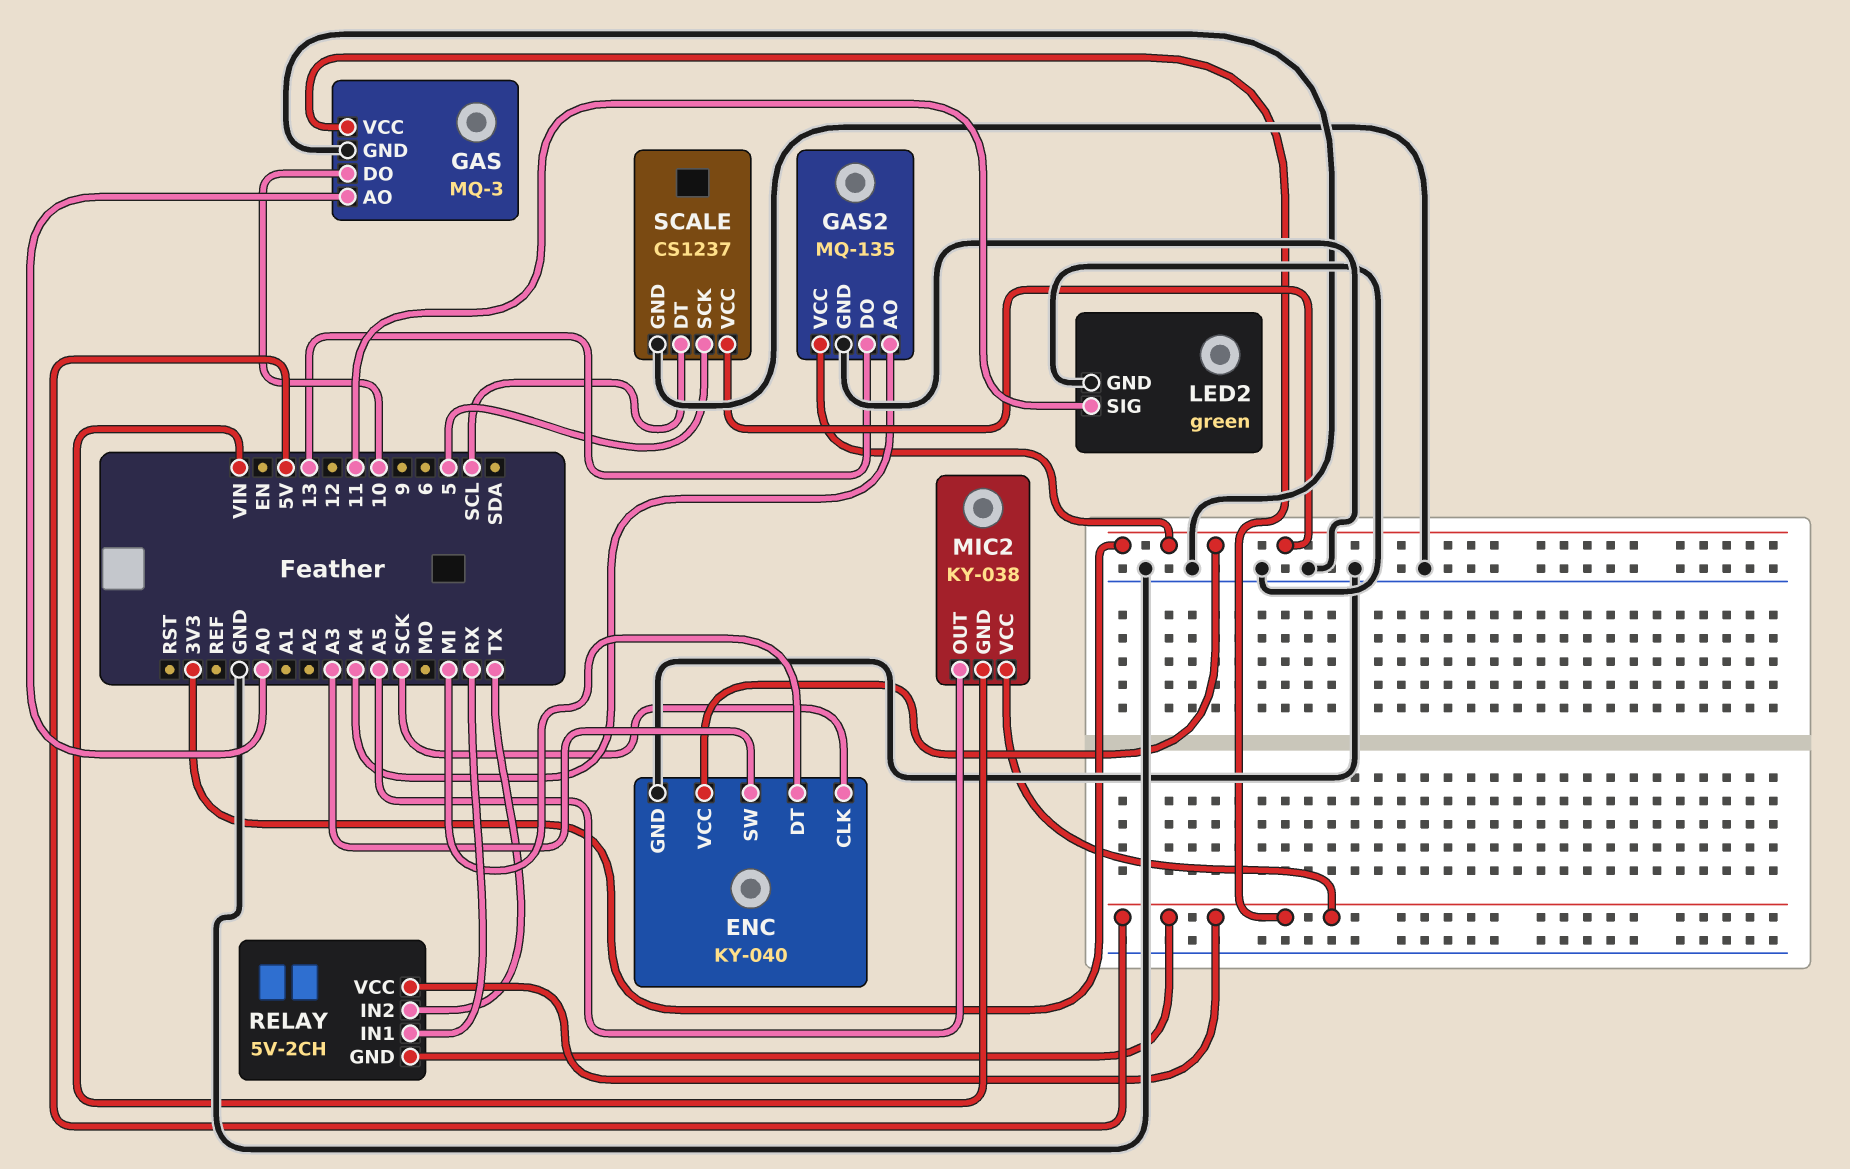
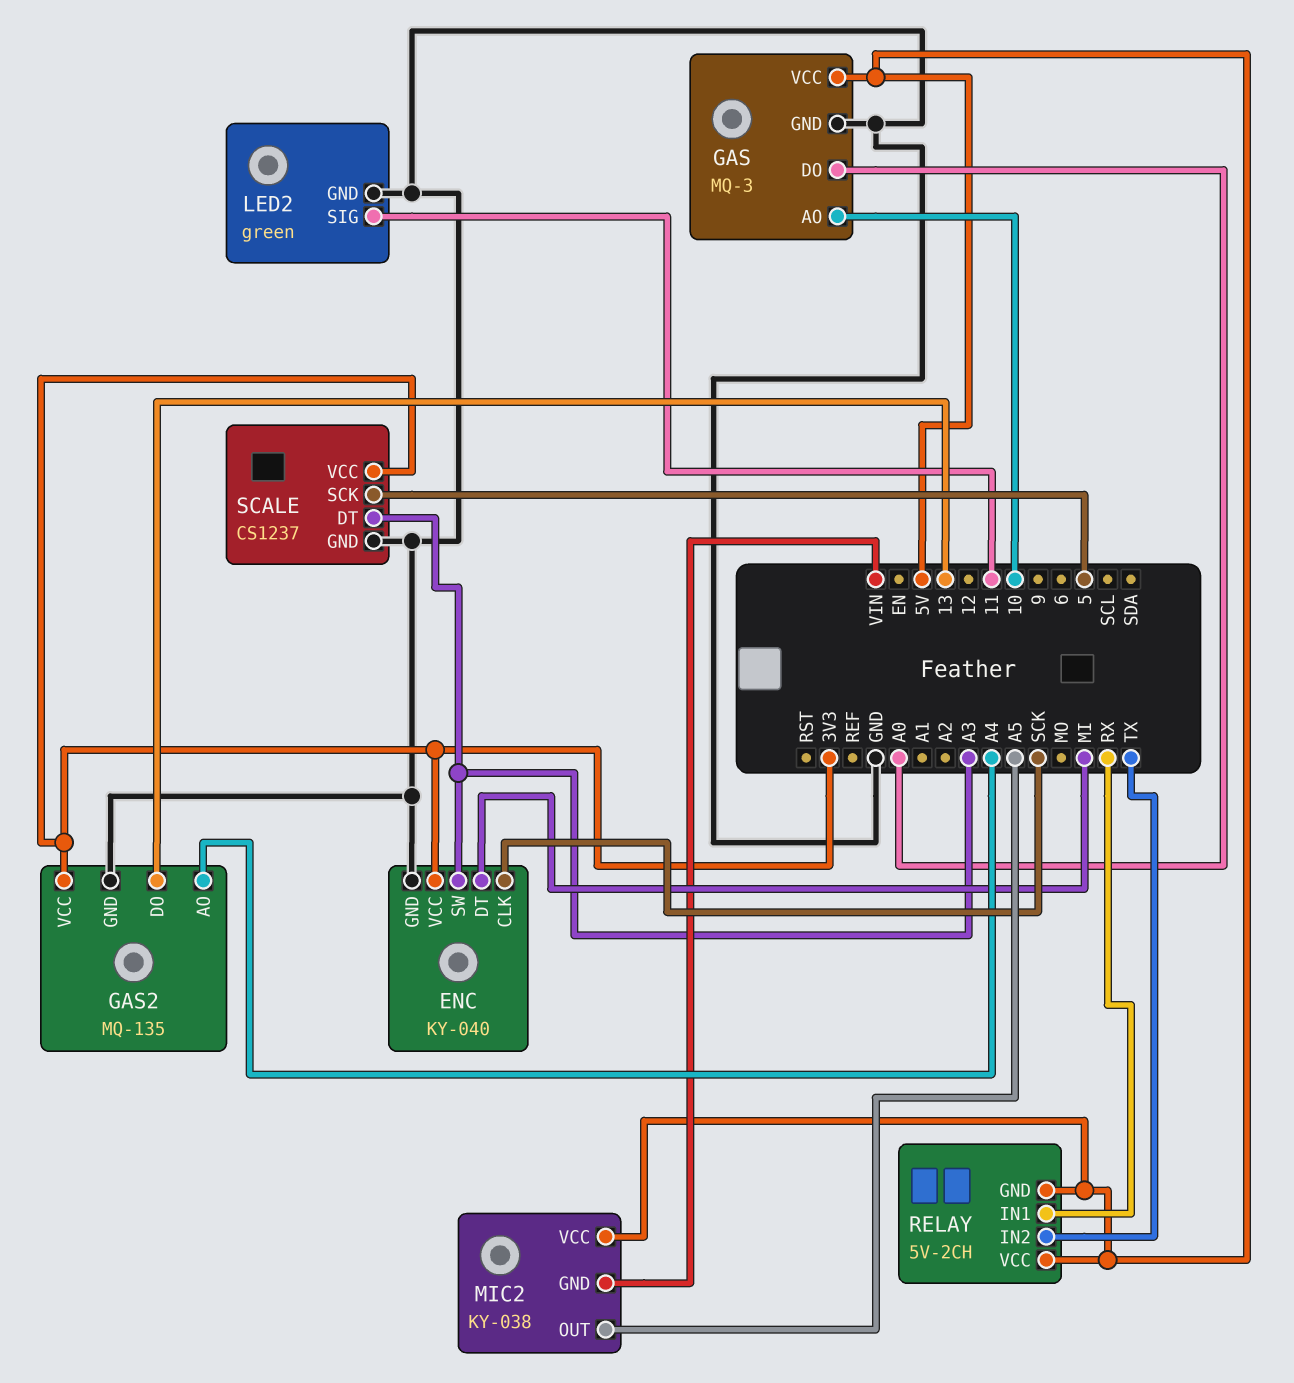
GAS pin AO: A0 -> 10
GAS pin DO: 10 -> A0
SCALE pin DT: SCL -> A3

